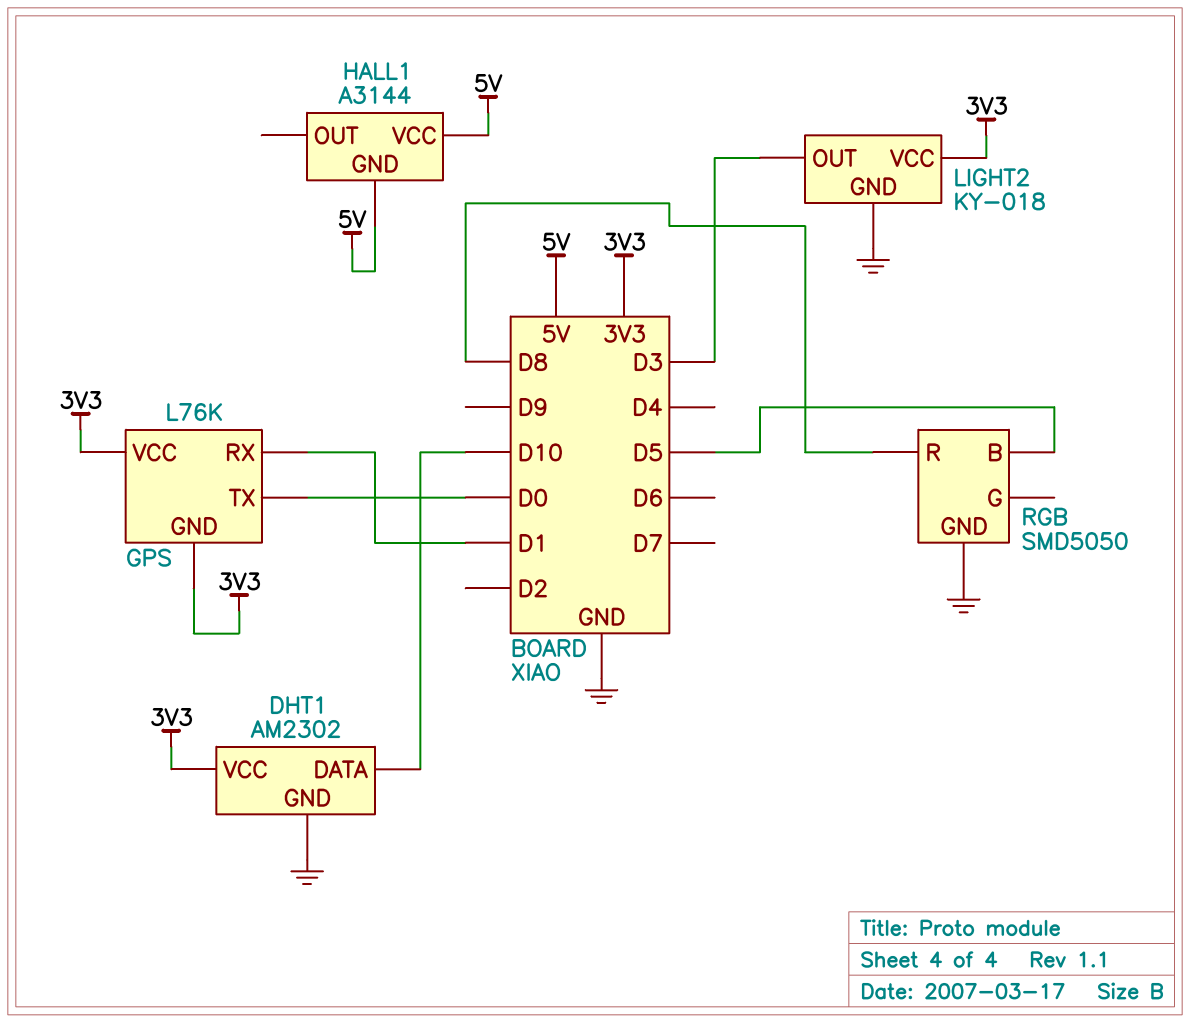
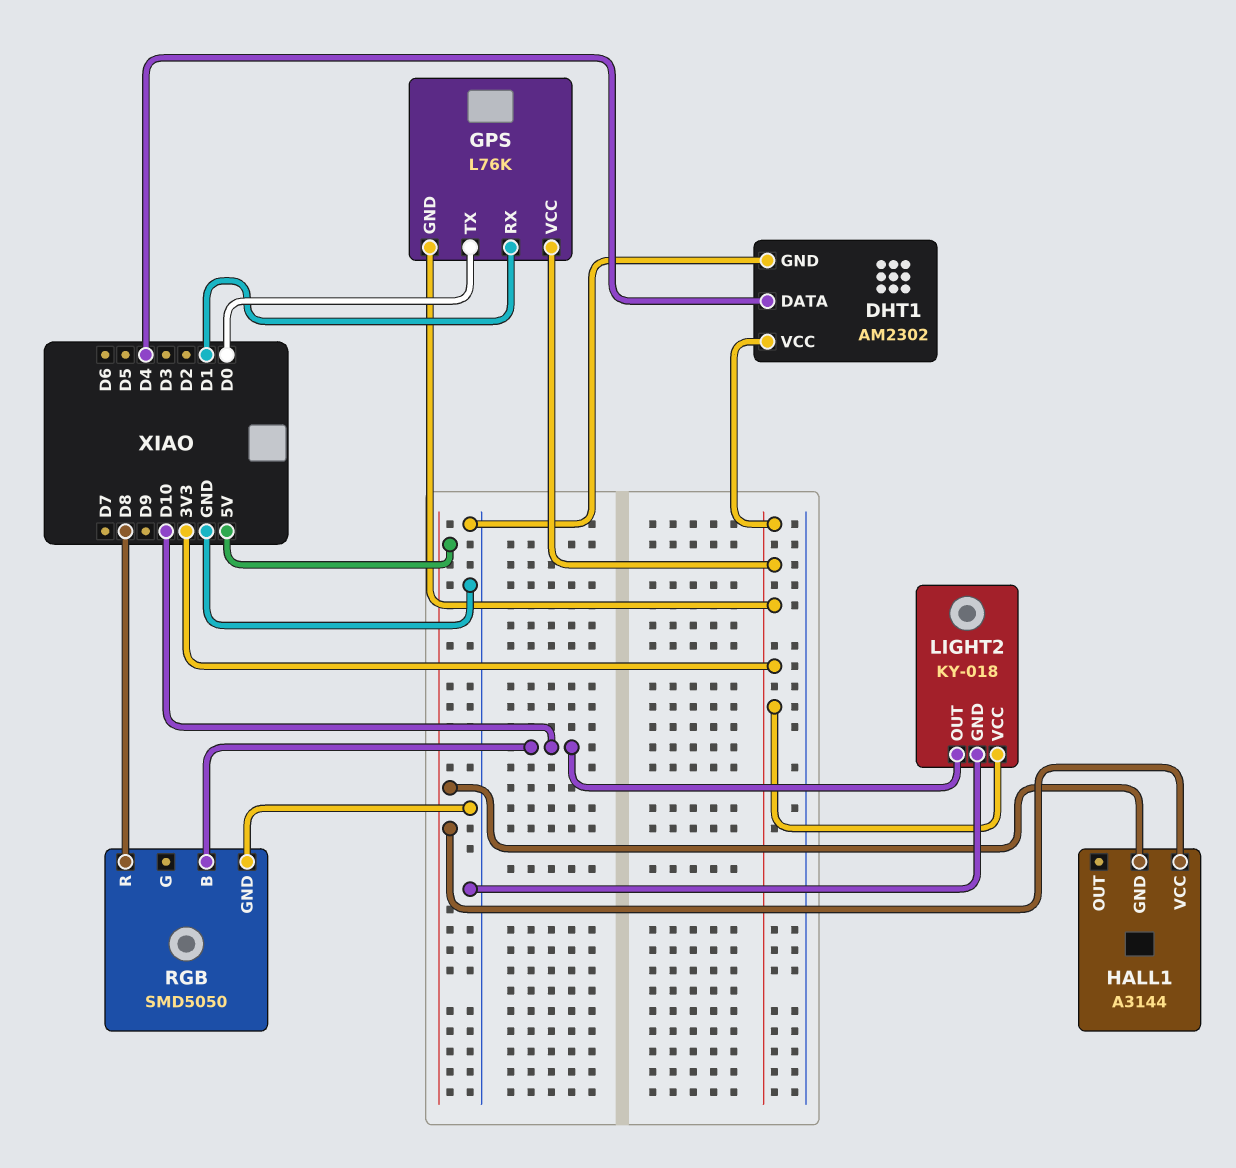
DHT1 pin DATA: D10 -> D4
LIGHT2 pin OUT: D3 -> D10
RGB pin B: D5 -> D10

